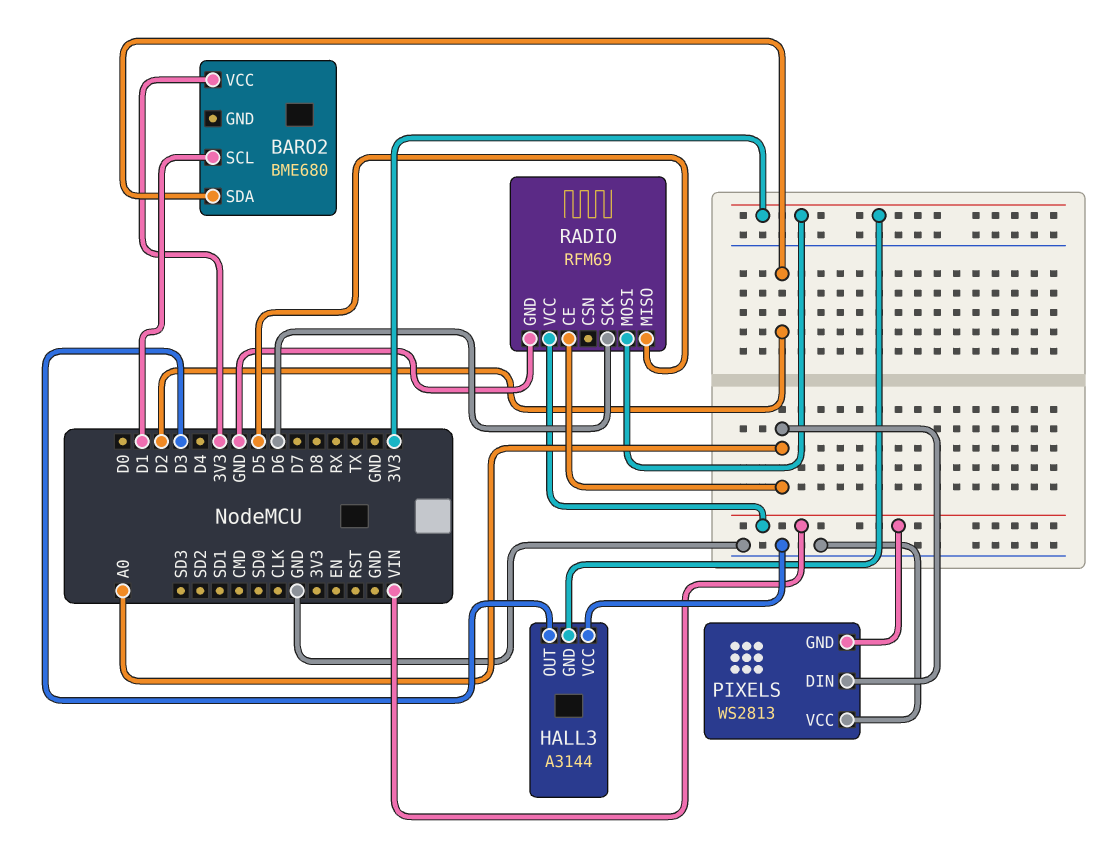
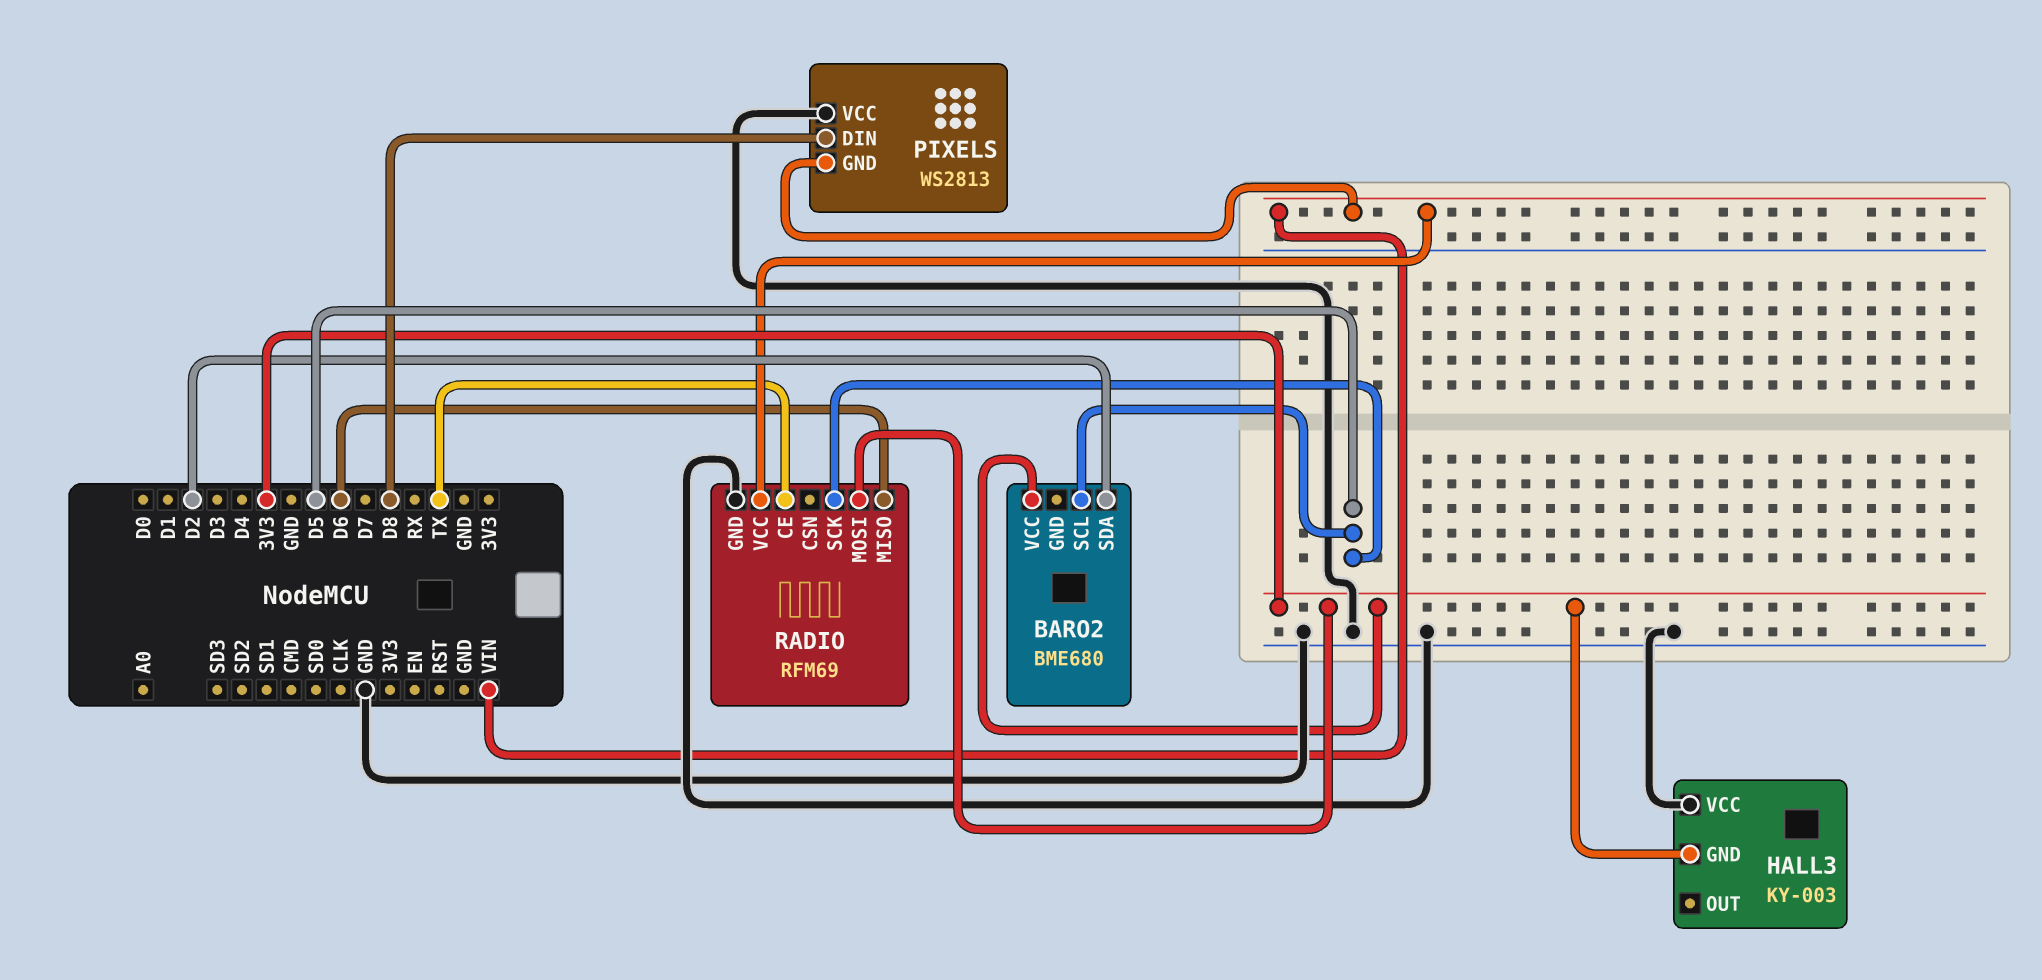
BARO2 pin SCL: D1 -> D5
HALL3: A3144 -> KY-003
HALL3 pin OUT: D3 -> none
PIXELS pin DIN: A0 -> D8
RADIO pin CE: A0 -> TX
RADIO pin MISO: D5 -> D6
RADIO pin SCK: D6 -> D5

